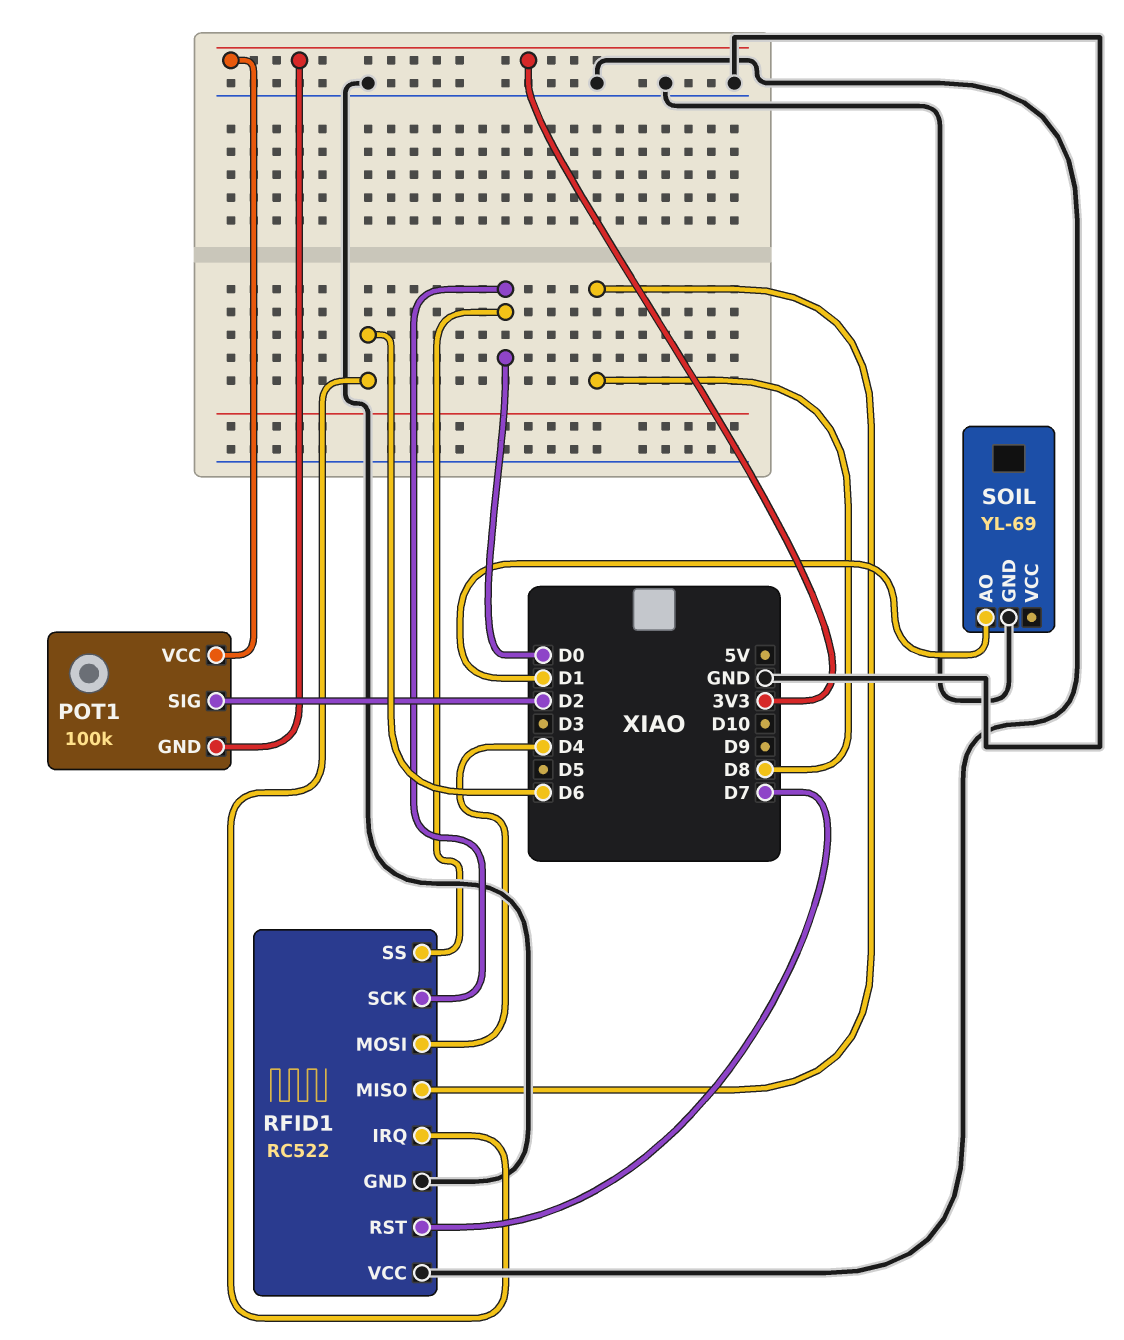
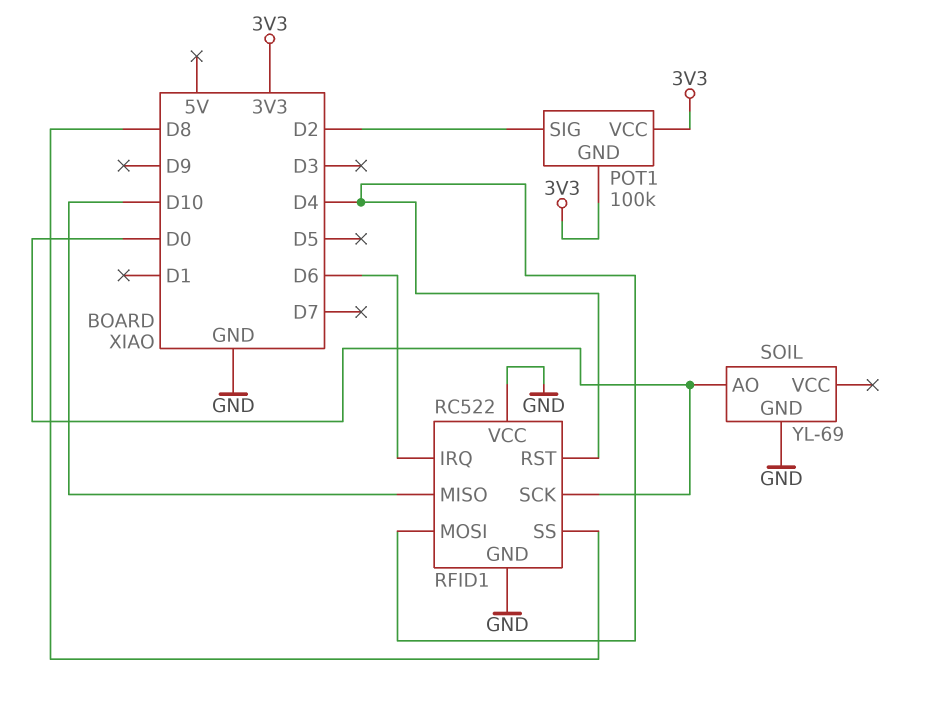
RFID1 pin MISO: D8 -> D10
RFID1 pin RST: D7 -> D4
RFID1 pin SS: D0 -> D8
SOIL pin AO: D1 -> D0

